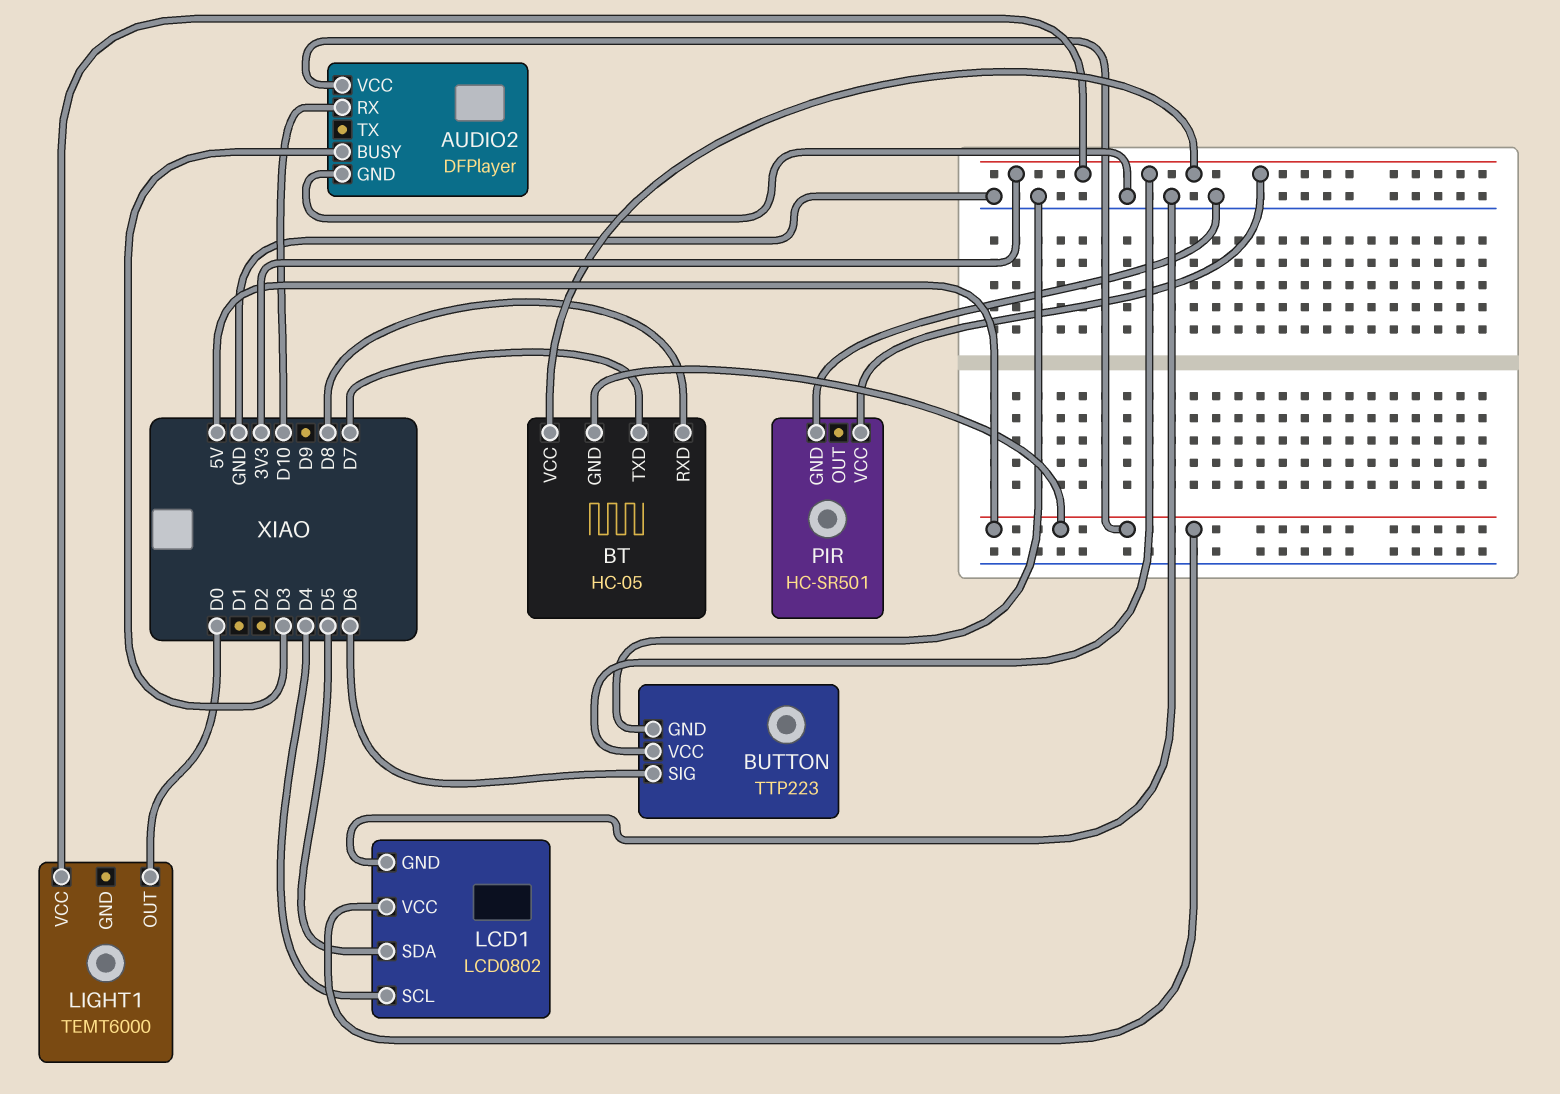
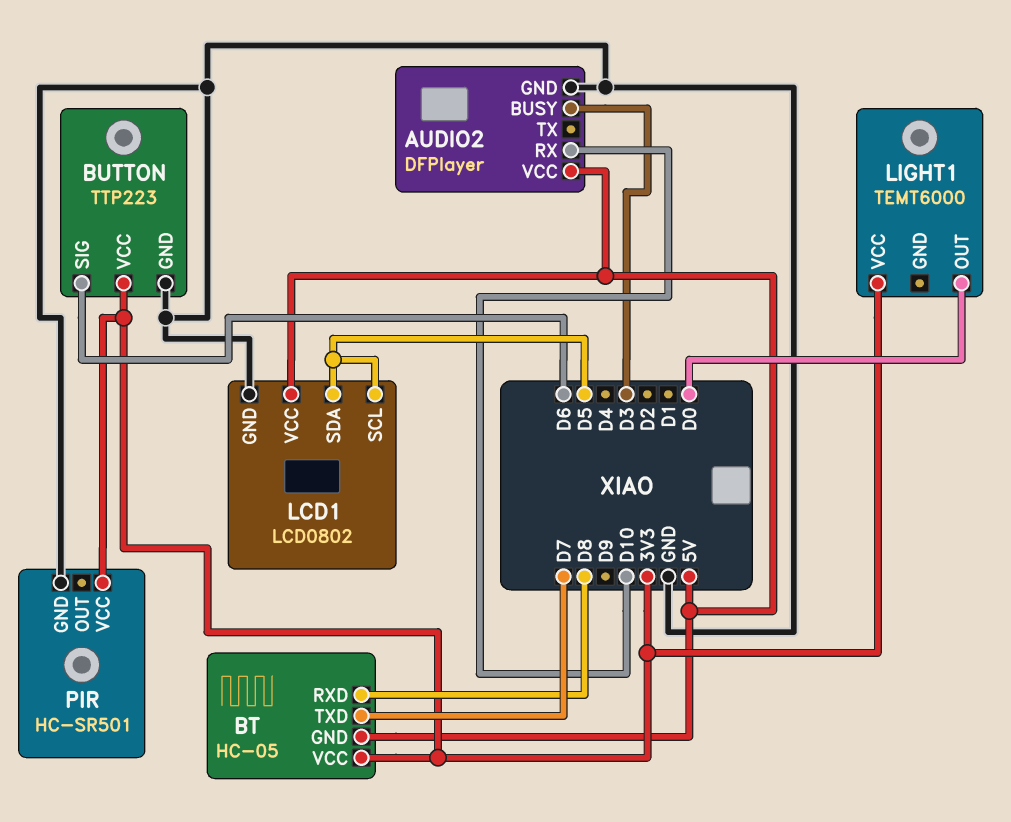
LCD1 pin SCL: D4 -> D5

